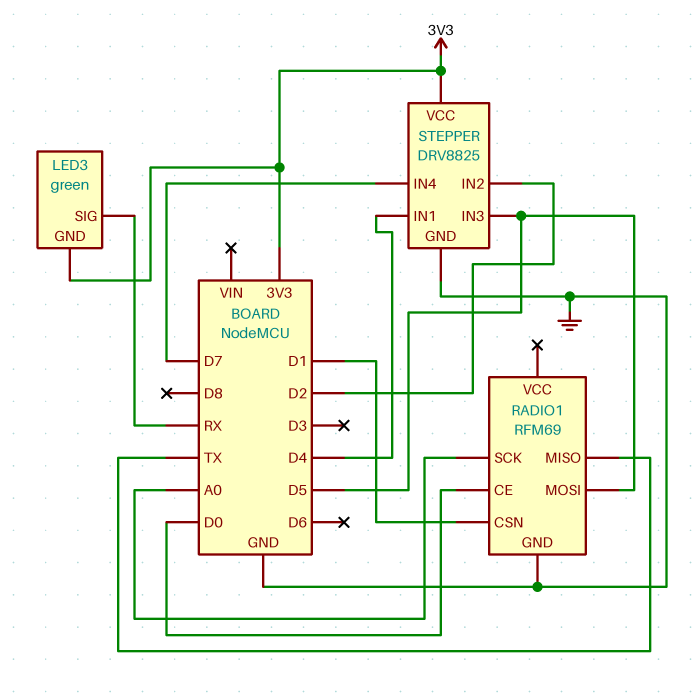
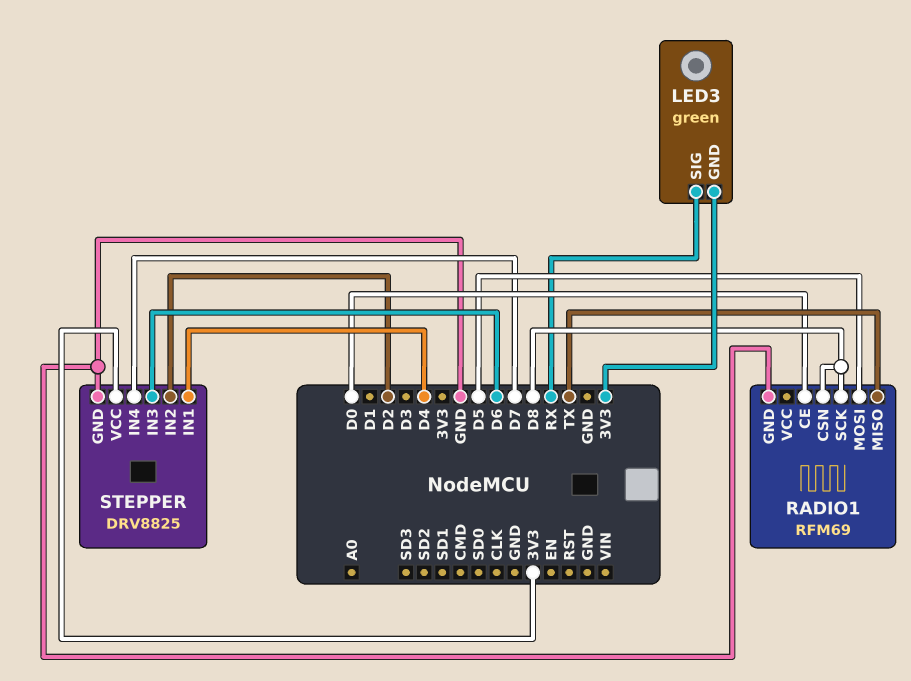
RADIO1 pin CSN: D1 -> D8
RADIO1 pin SCK: A0 -> D8
STEPPER pin IN3: D5 -> D6

